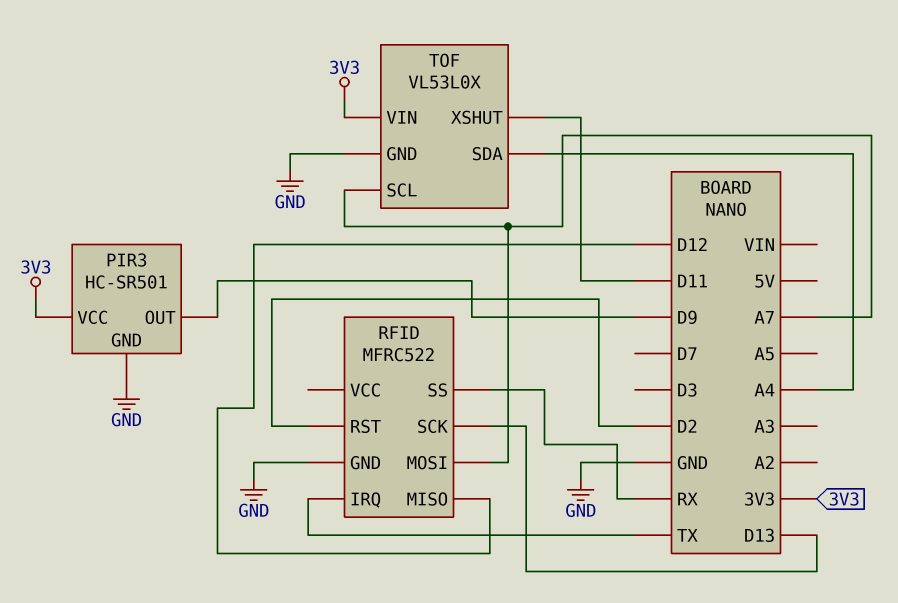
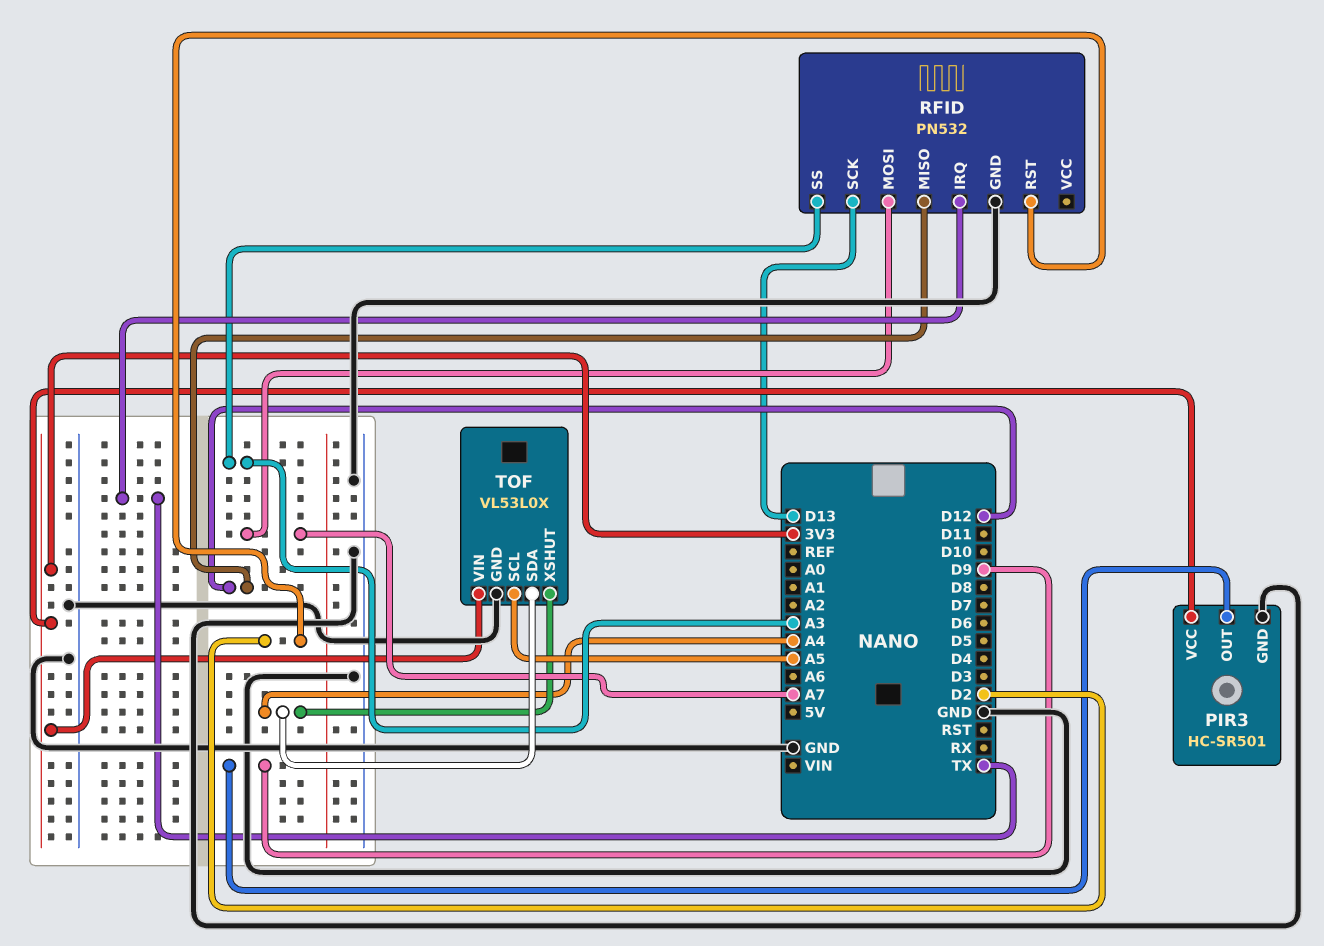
RFID: MFRC522 -> PN532
RFID pin SS: RX -> A3
TOF pin SCL: A7 -> A5
TOF pin XSHUT: D11 -> A4

